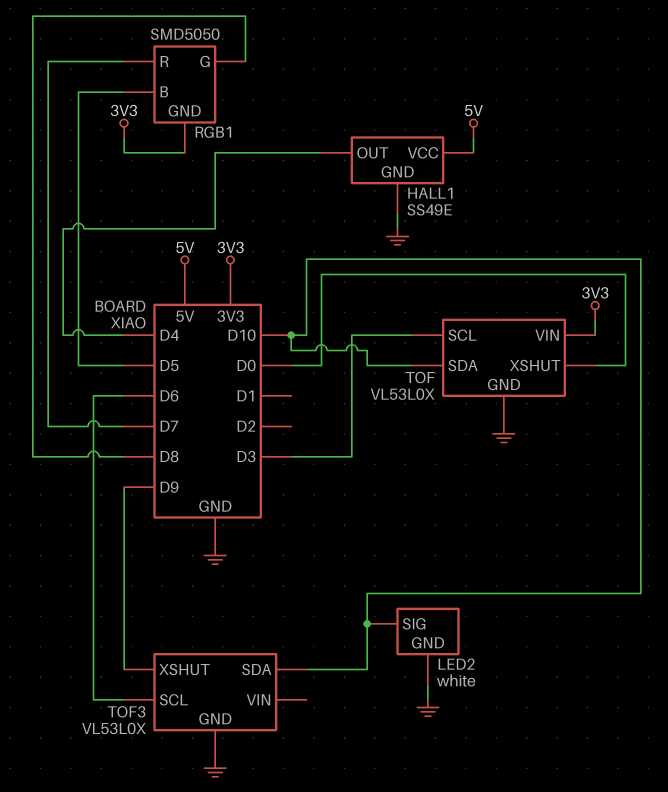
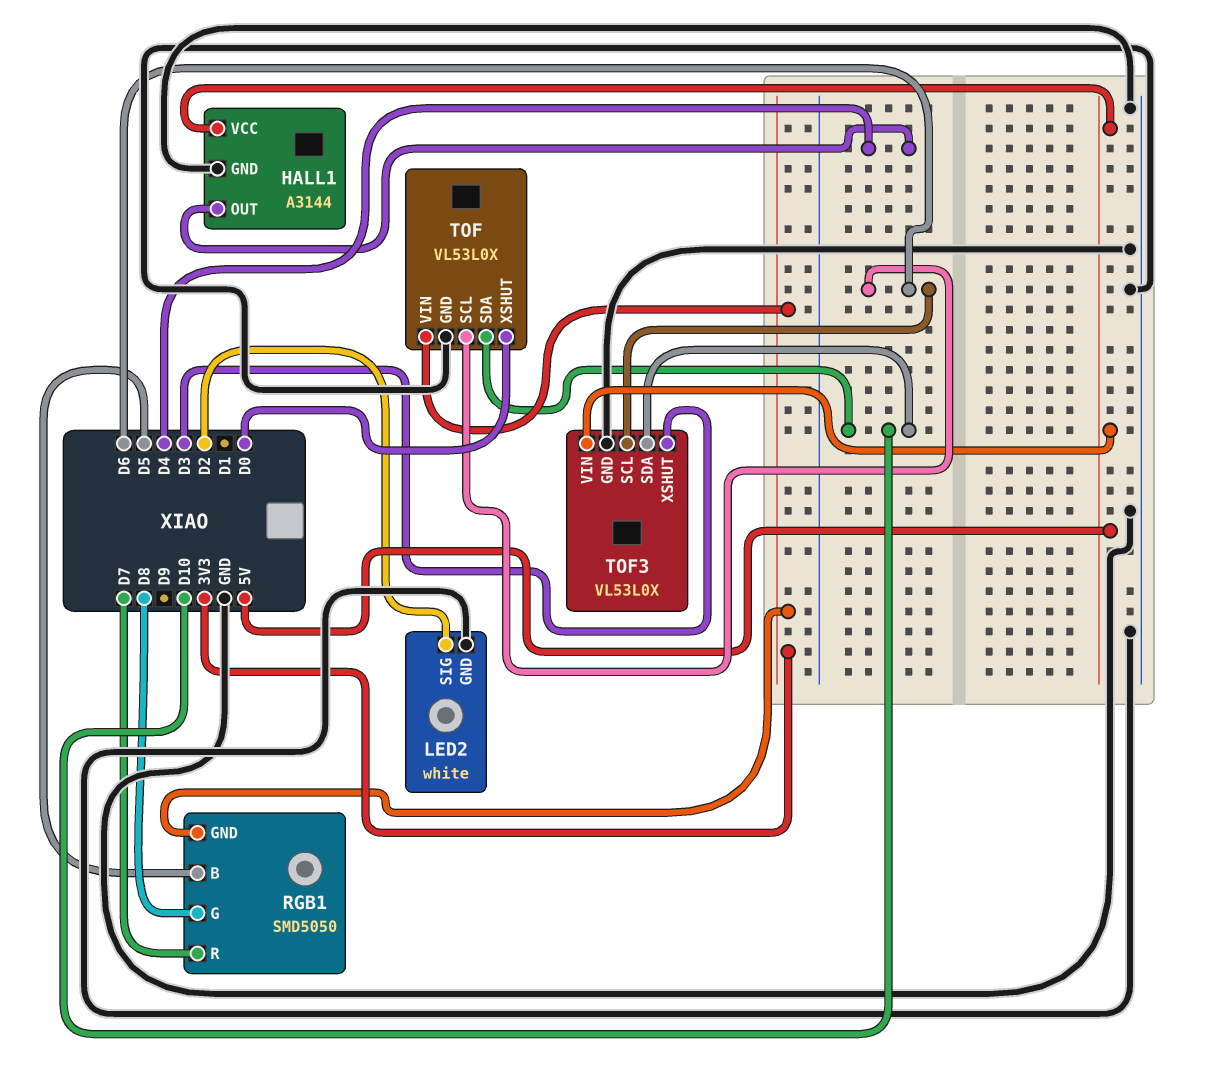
HALL1: SS49E -> A3144
LED2 pin SIG: D10 -> D2
TOF pin SCL: D3 -> D6
TOF3 pin VIN: none -> 5V
TOF3 pin XSHUT: D9 -> D3

